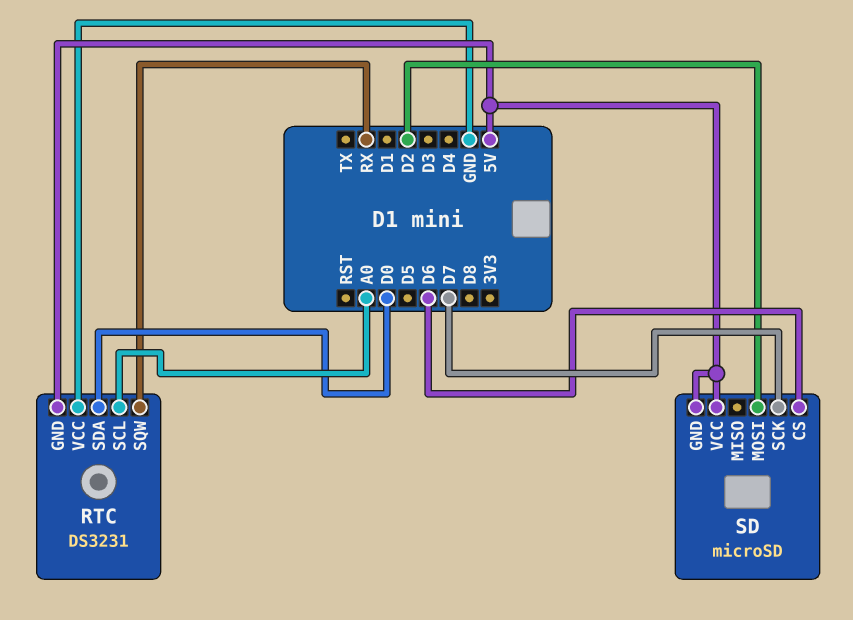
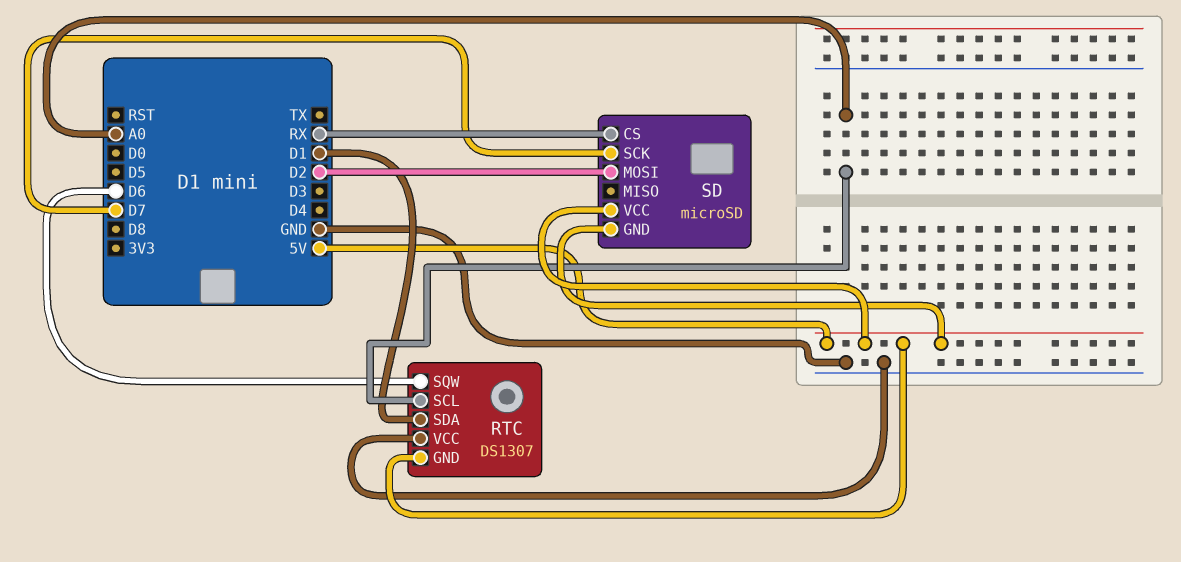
RTC: DS3231 -> DS1307
RTC pin SDA: D0 -> D1
RTC pin SQW: RX -> D6
SD pin CS: D6 -> RX

